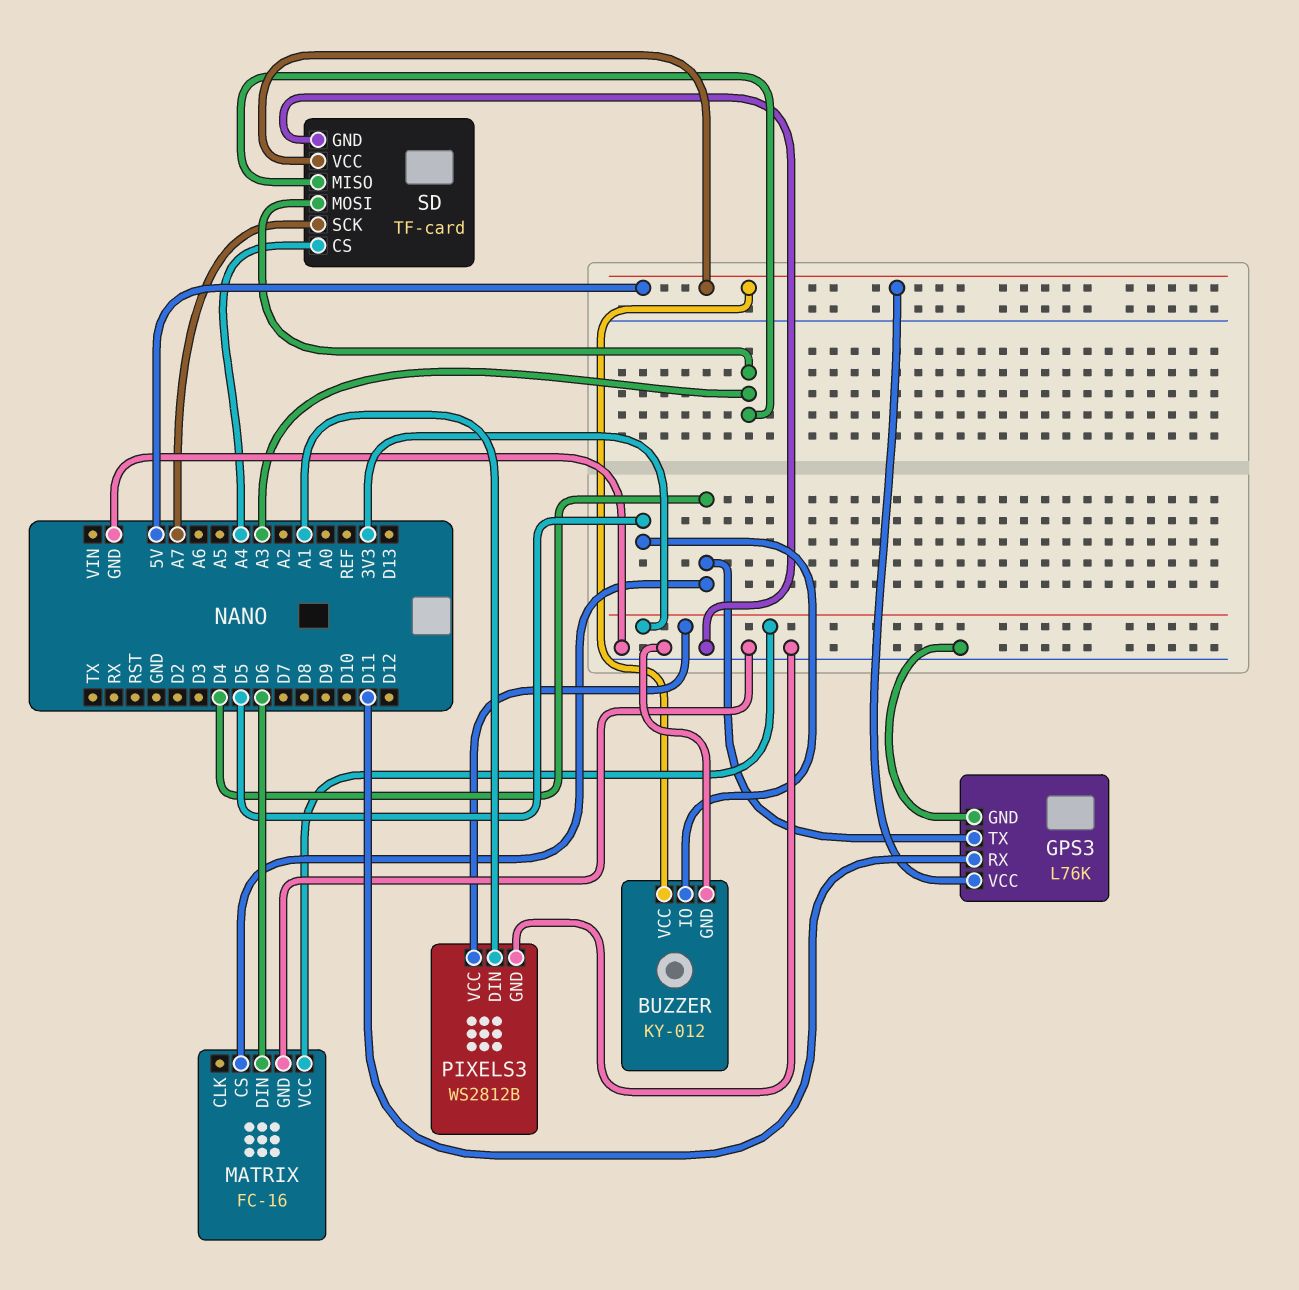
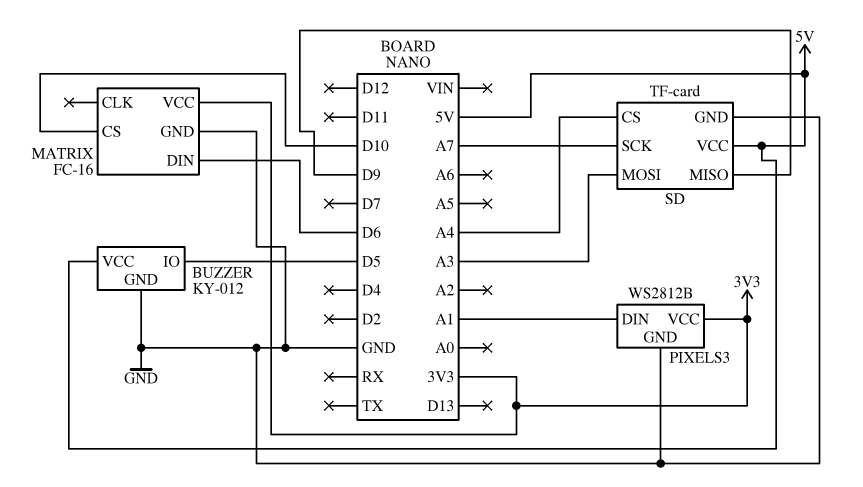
GPS3: L76K -> none
GPS3 pin GND: GND -> none
GPS3 pin RX: D11 -> none
GPS3 pin TX: D4 -> none
GPS3 pin VCC: 5V -> none
MATRIX pin CS: D4 -> D10
SD pin MISO: A3 -> D9

